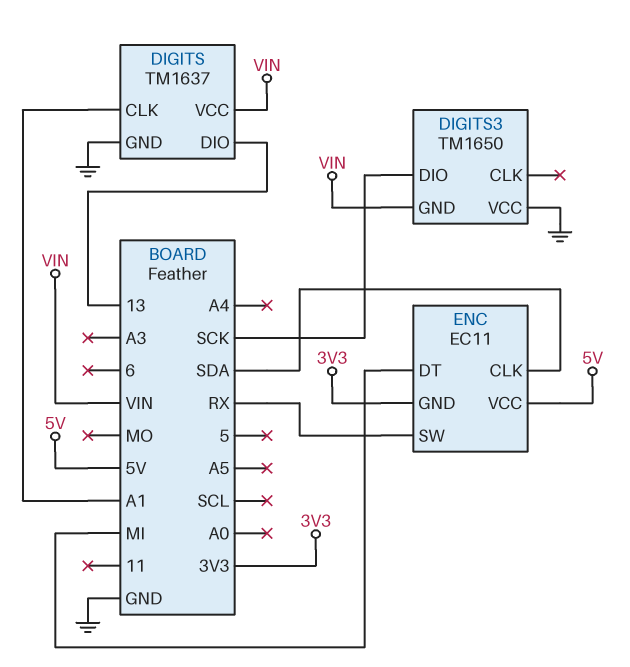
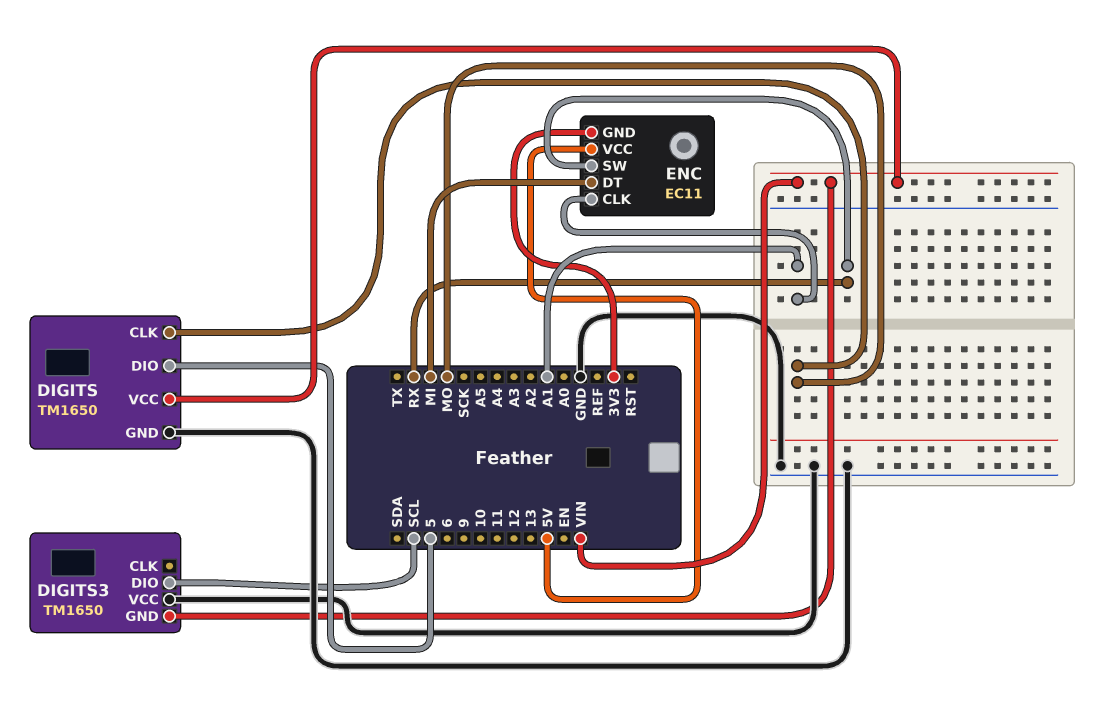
DIGITS: TM1637 -> TM1650
DIGITS pin CLK: A1 -> MO
DIGITS pin DIO: 13 -> 5
DIGITS3 pin DIO: SCK -> SCL
ENC pin CLK: SDA -> A1

